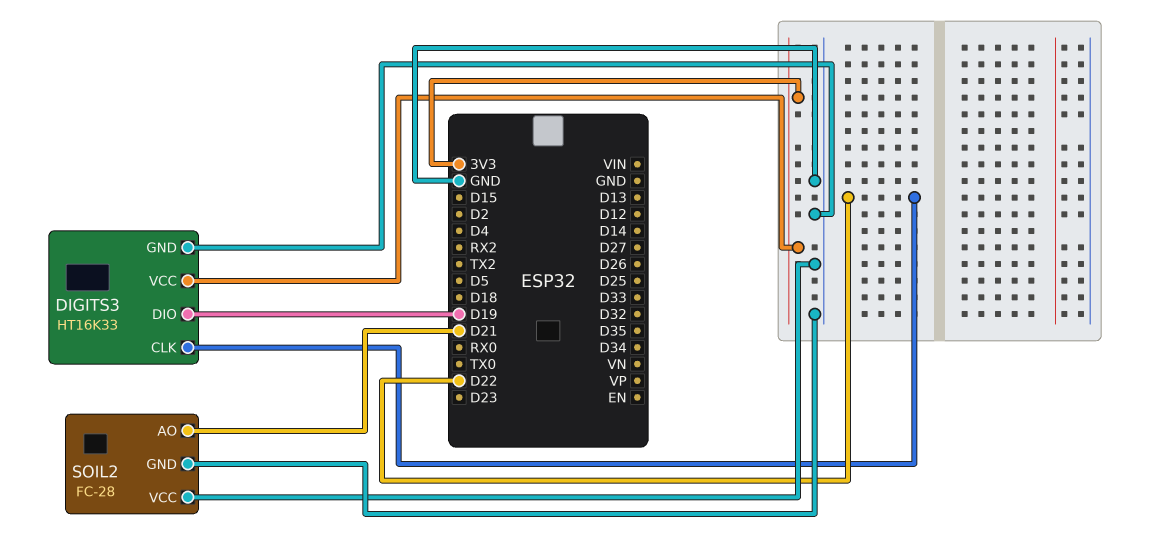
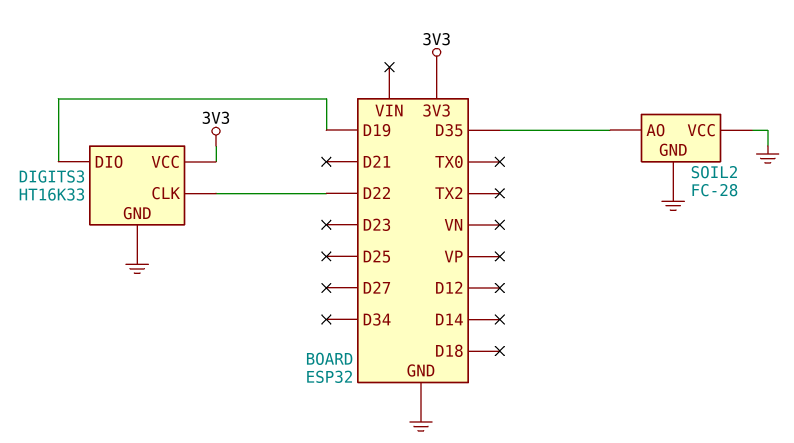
SOIL2 pin AO: D21 -> D35

